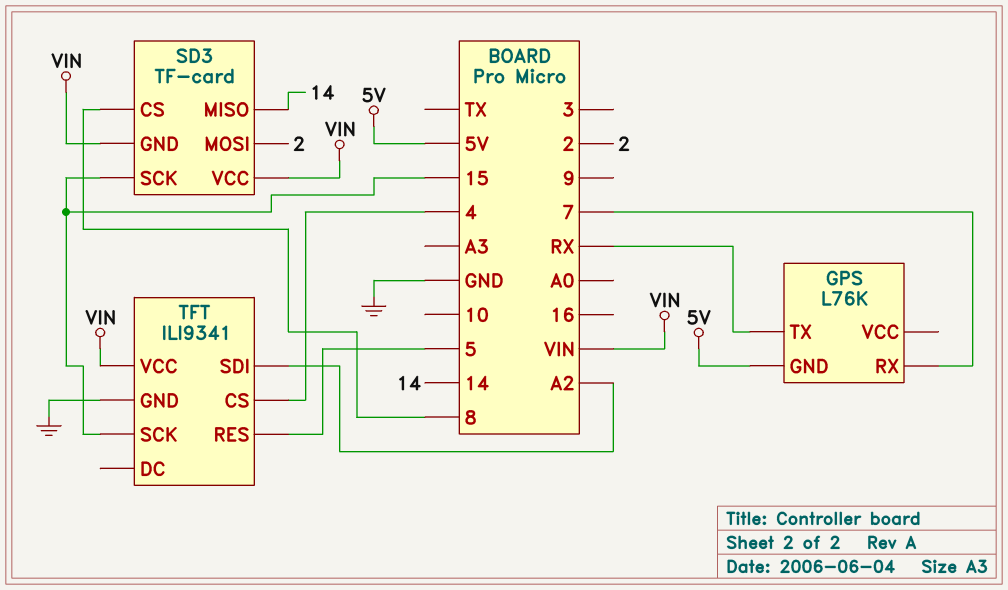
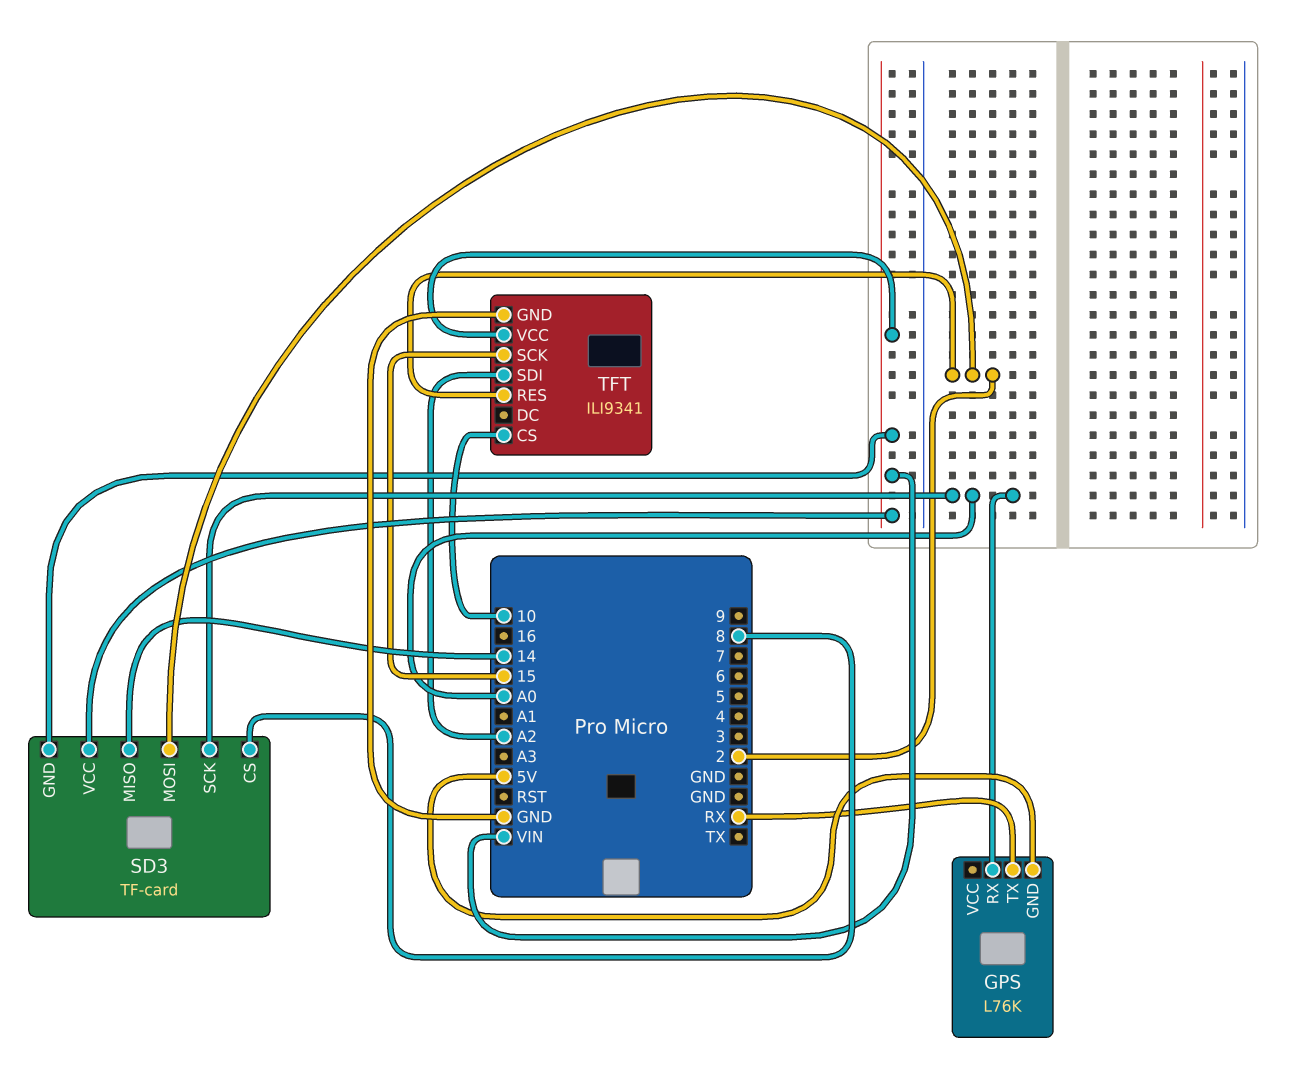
GPS pin RX: 7 -> A0
SD3 pin SCK: 15 -> A0
TFT pin CS: 4 -> 10
TFT pin RES: 5 -> 2

